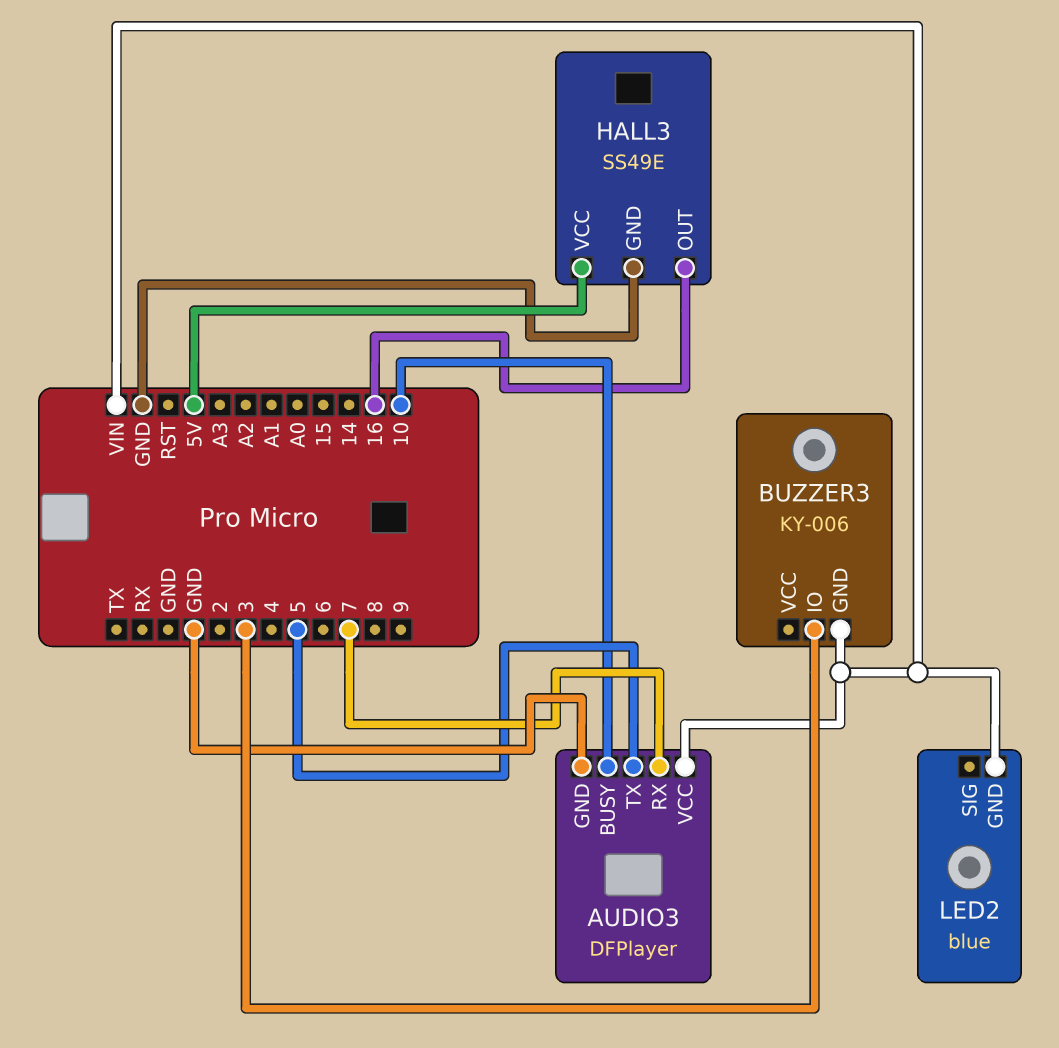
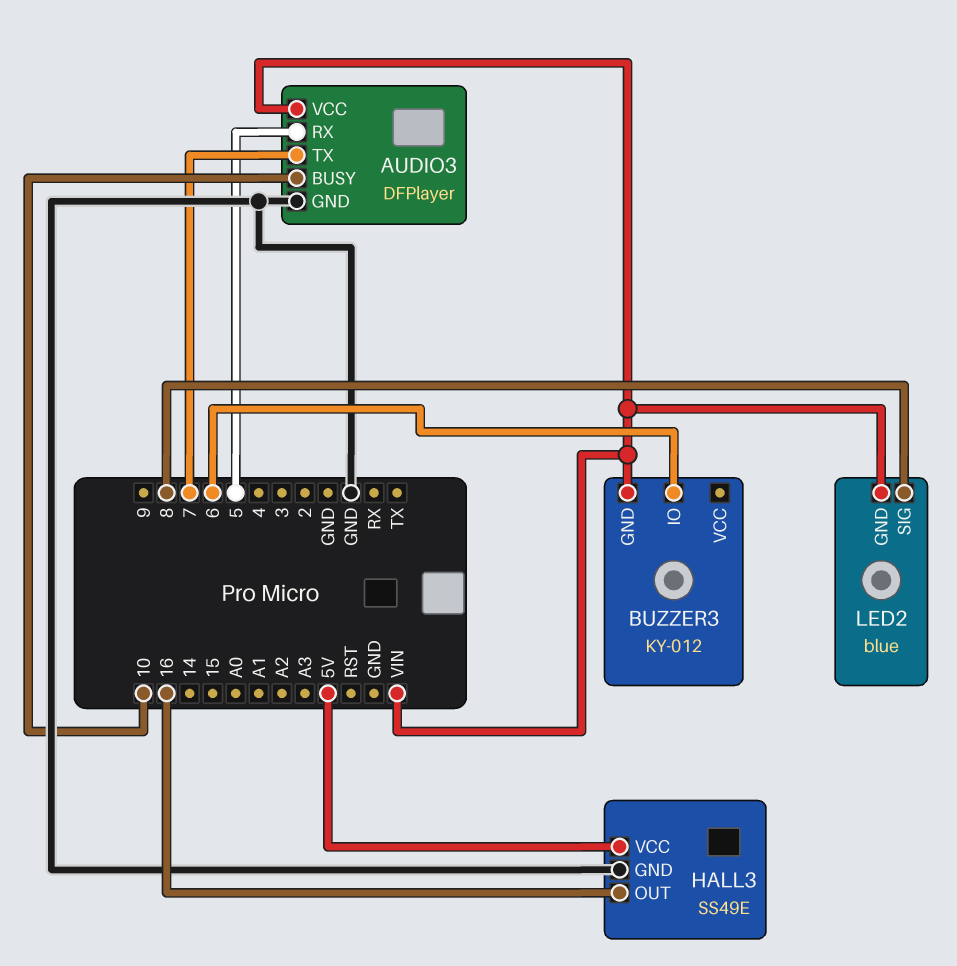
AUDIO3 pin RX: 7 -> 5
AUDIO3 pin TX: 5 -> 7
BUZZER3: KY-006 -> KY-012
BUZZER3 pin IO: 3 -> 6
LED2 pin SIG: none -> 8

